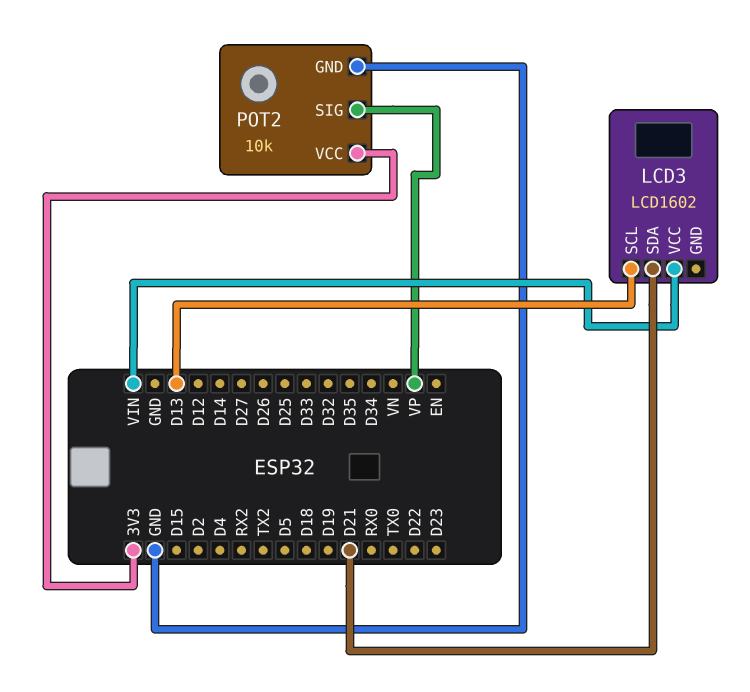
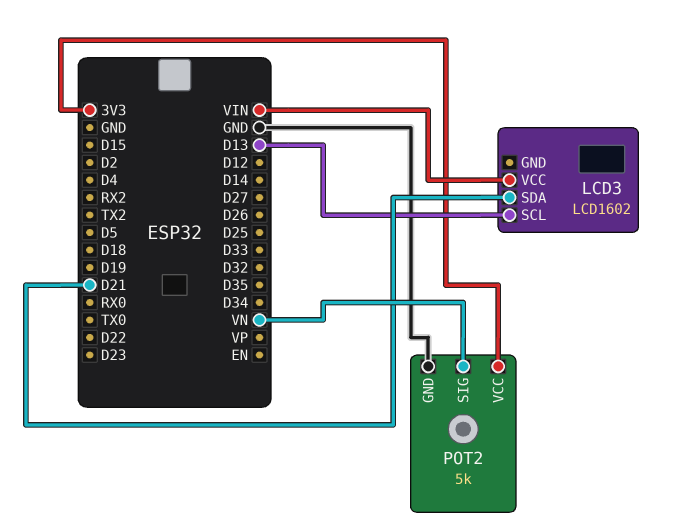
POT2: 10k -> 5k
POT2 pin SIG: VP -> VN

